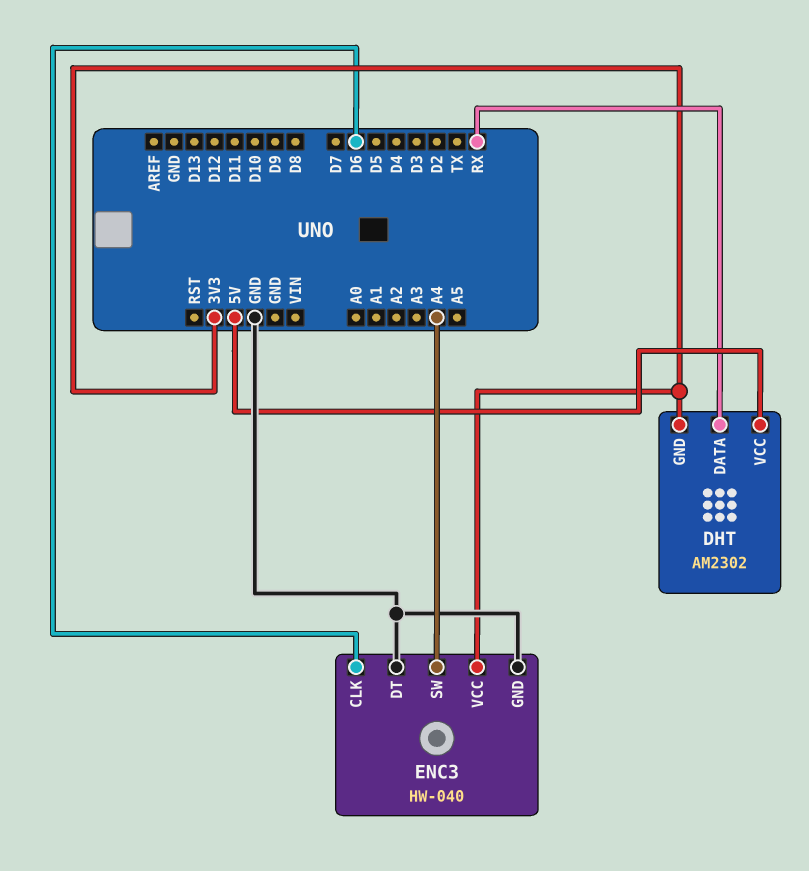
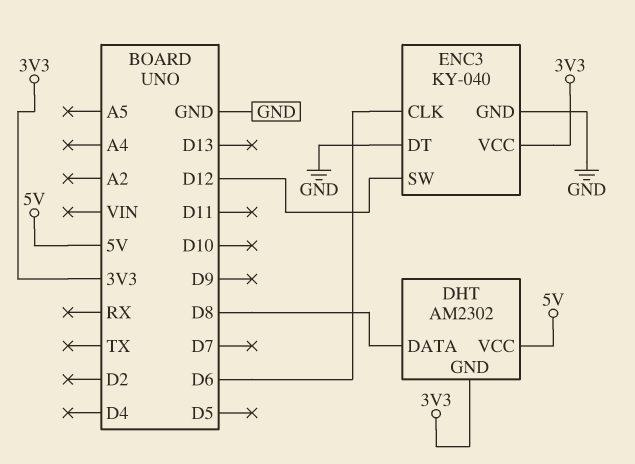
DHT pin DATA: RX -> D8
ENC3: HW-040 -> KY-040
ENC3 pin SW: A4 -> D12

